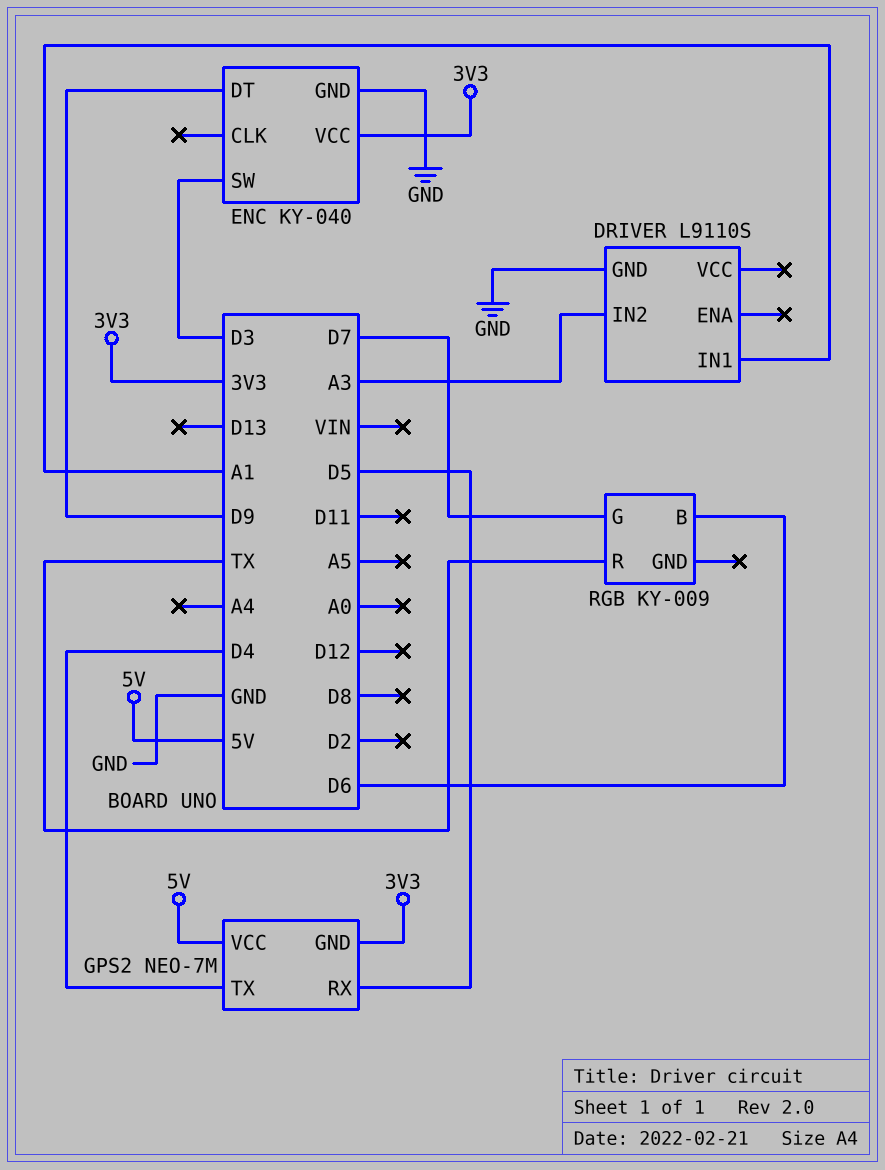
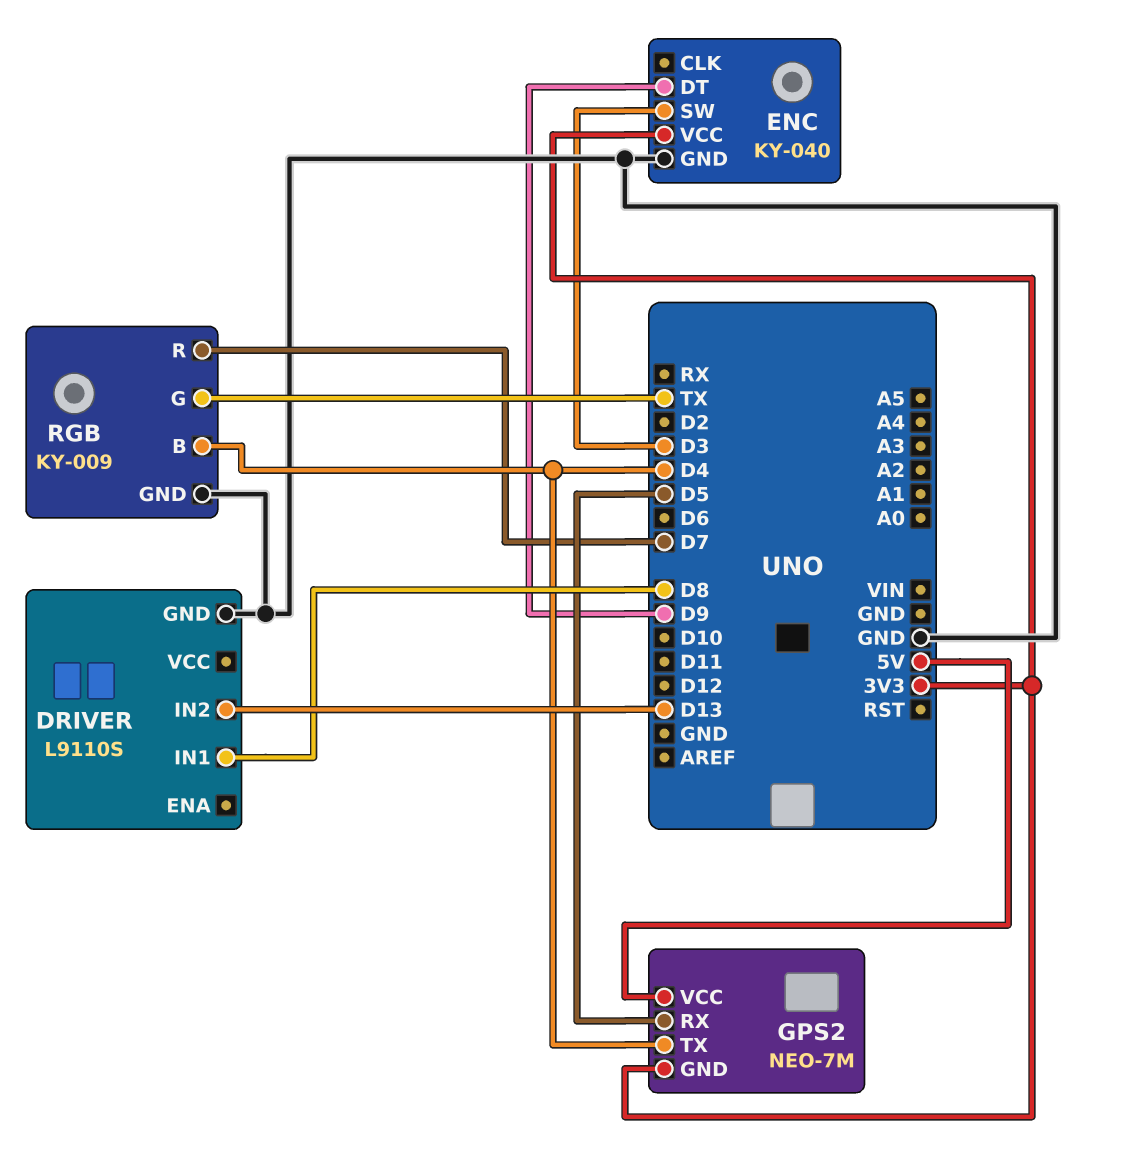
DRIVER pin IN1: A1 -> D8
DRIVER pin IN2: A3 -> D13
RGB pin B: D6 -> D4
RGB pin G: D7 -> TX
RGB pin GND: none -> GND
RGB pin R: TX -> D7

